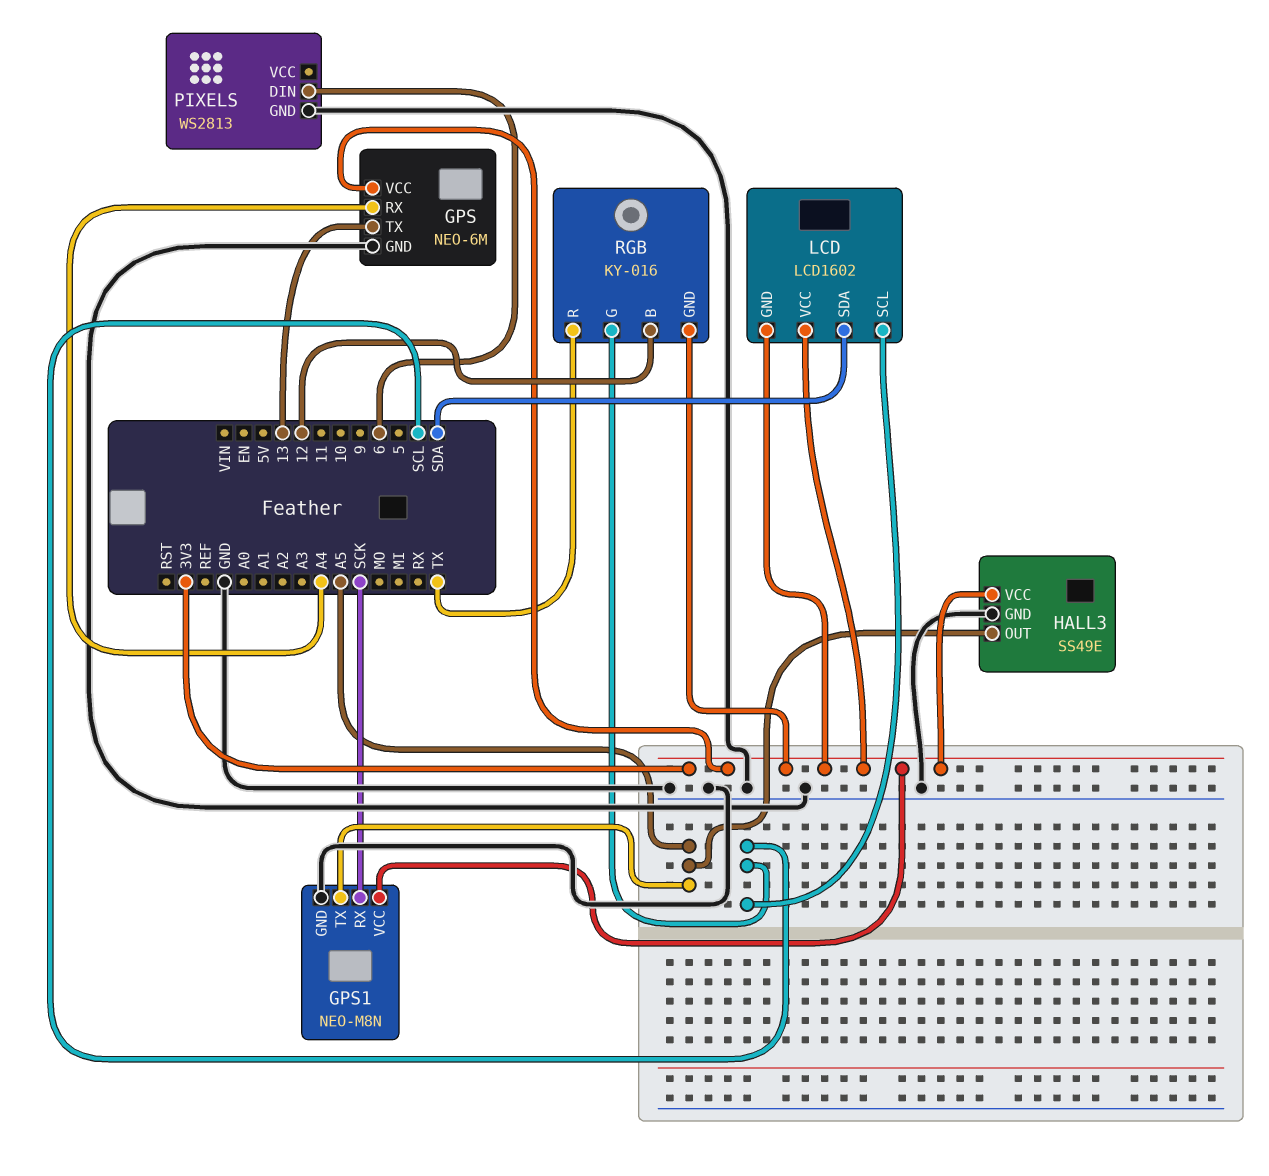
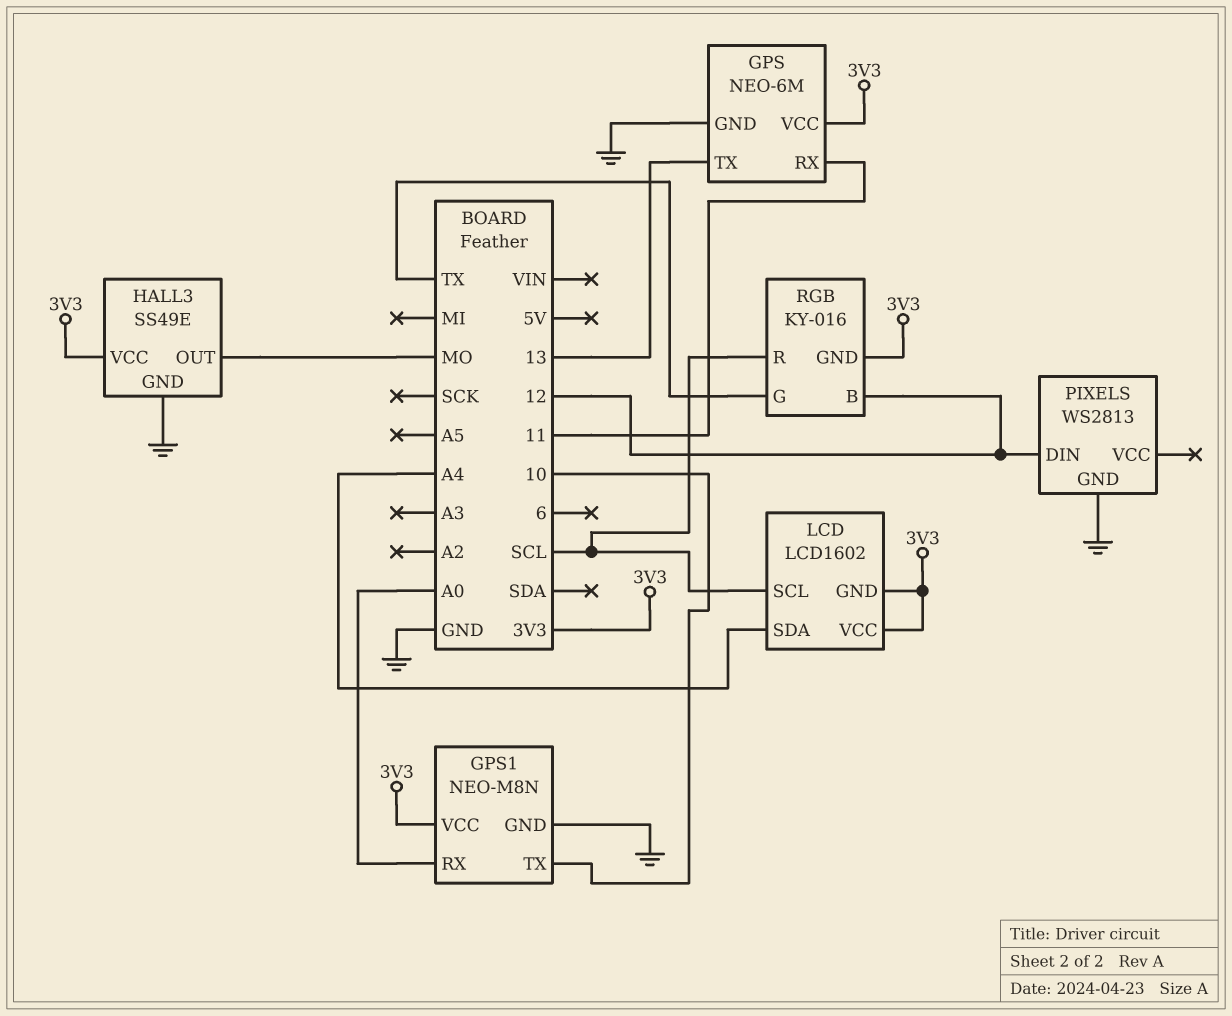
GPS pin RX: A4 -> 11
GPS1 pin RX: SCK -> A0
GPS1 pin TX: A5 -> 10
HALL3 pin OUT: A5 -> MO
LCD pin SDA: SDA -> A4
PIXELS pin DIN: 6 -> 12
RGB pin G: SCL -> TX
RGB pin R: TX -> SCL

